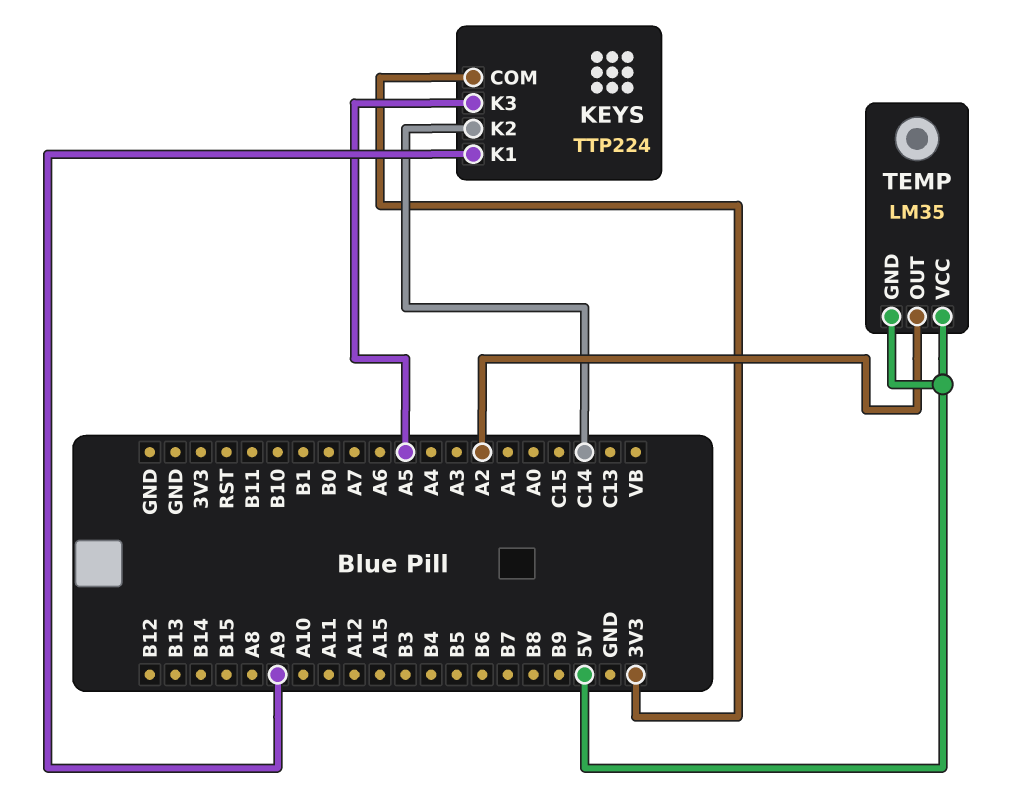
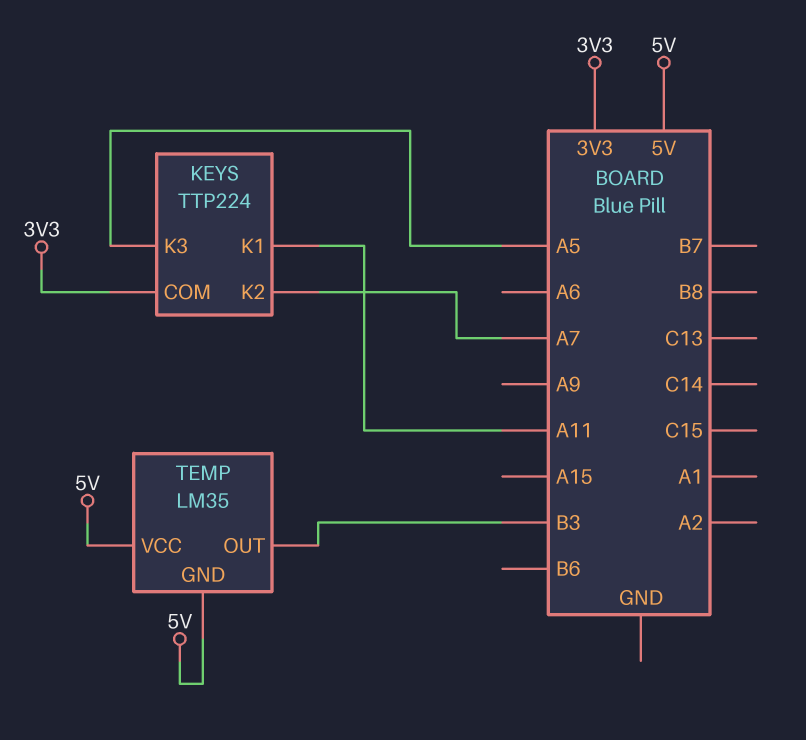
KEYS pin K1: A9 -> A11
KEYS pin K2: C14 -> A7
TEMP pin OUT: A2 -> B3

